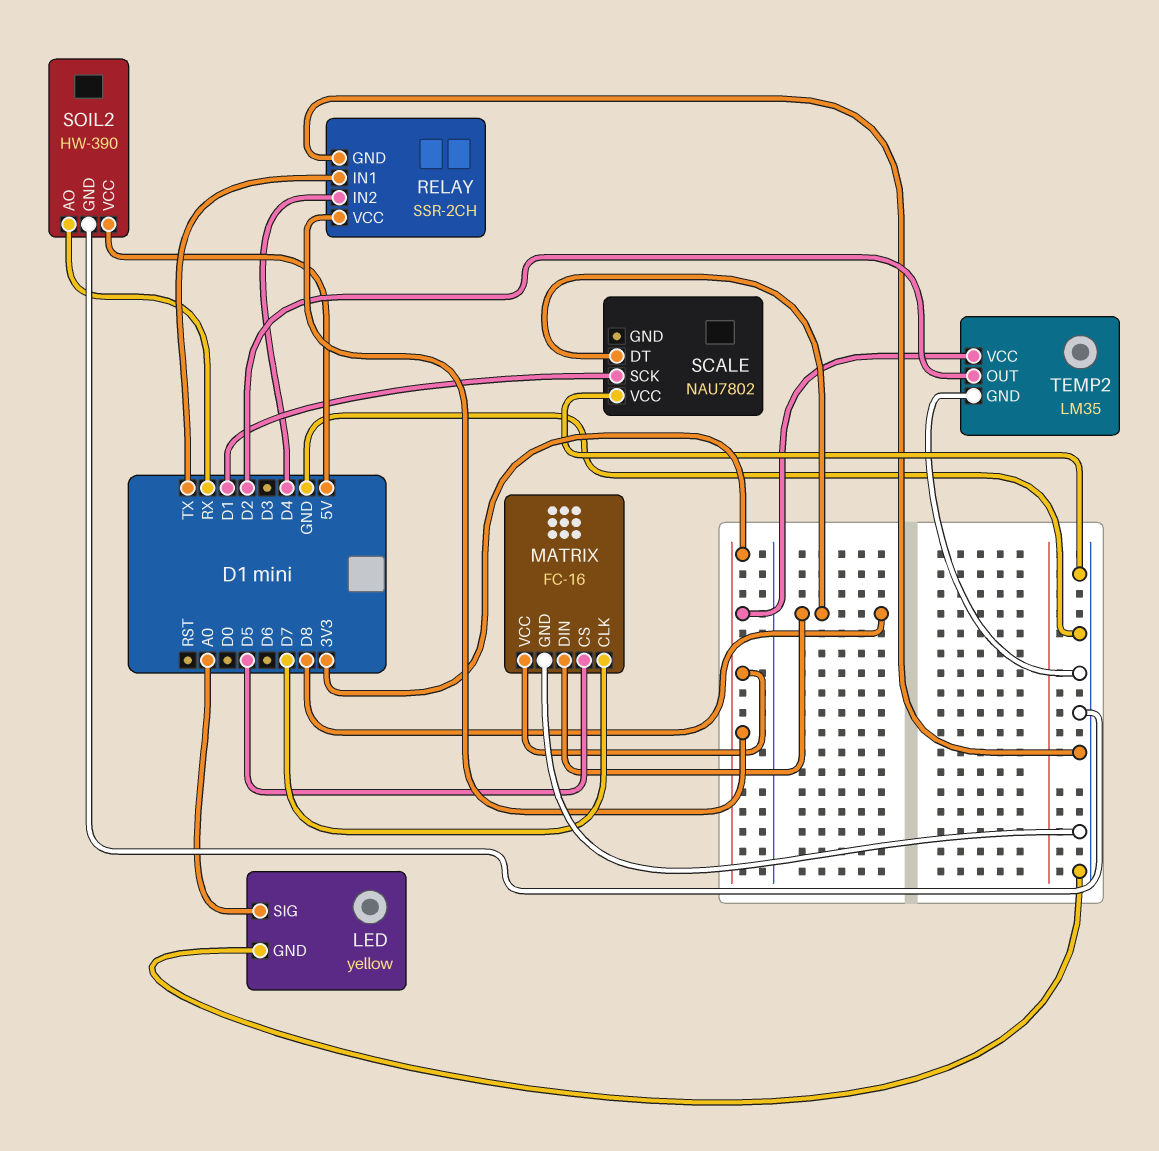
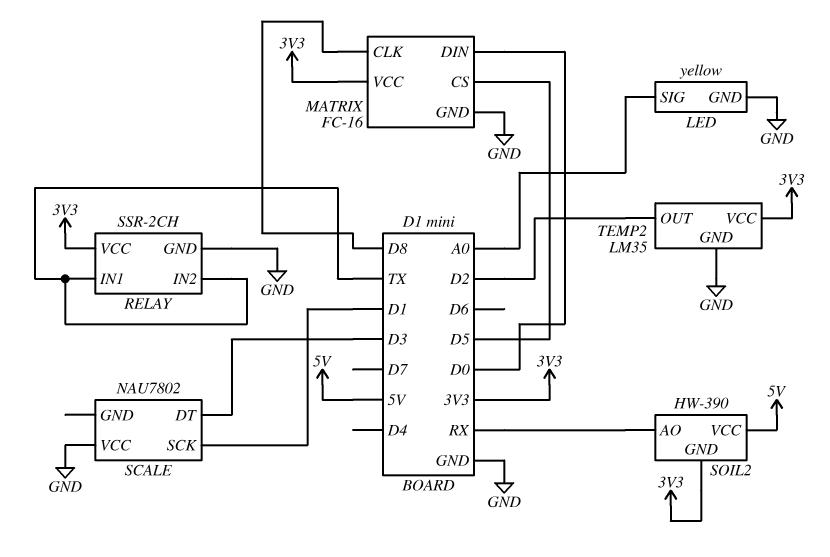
MATRIX pin CLK: D7 -> D8
MATRIX pin DIN: D8 -> D0
RELAY pin IN2: D4 -> TX
SCALE pin DT: D8 -> D3
SOIL2 pin GND: GND -> 3V3

